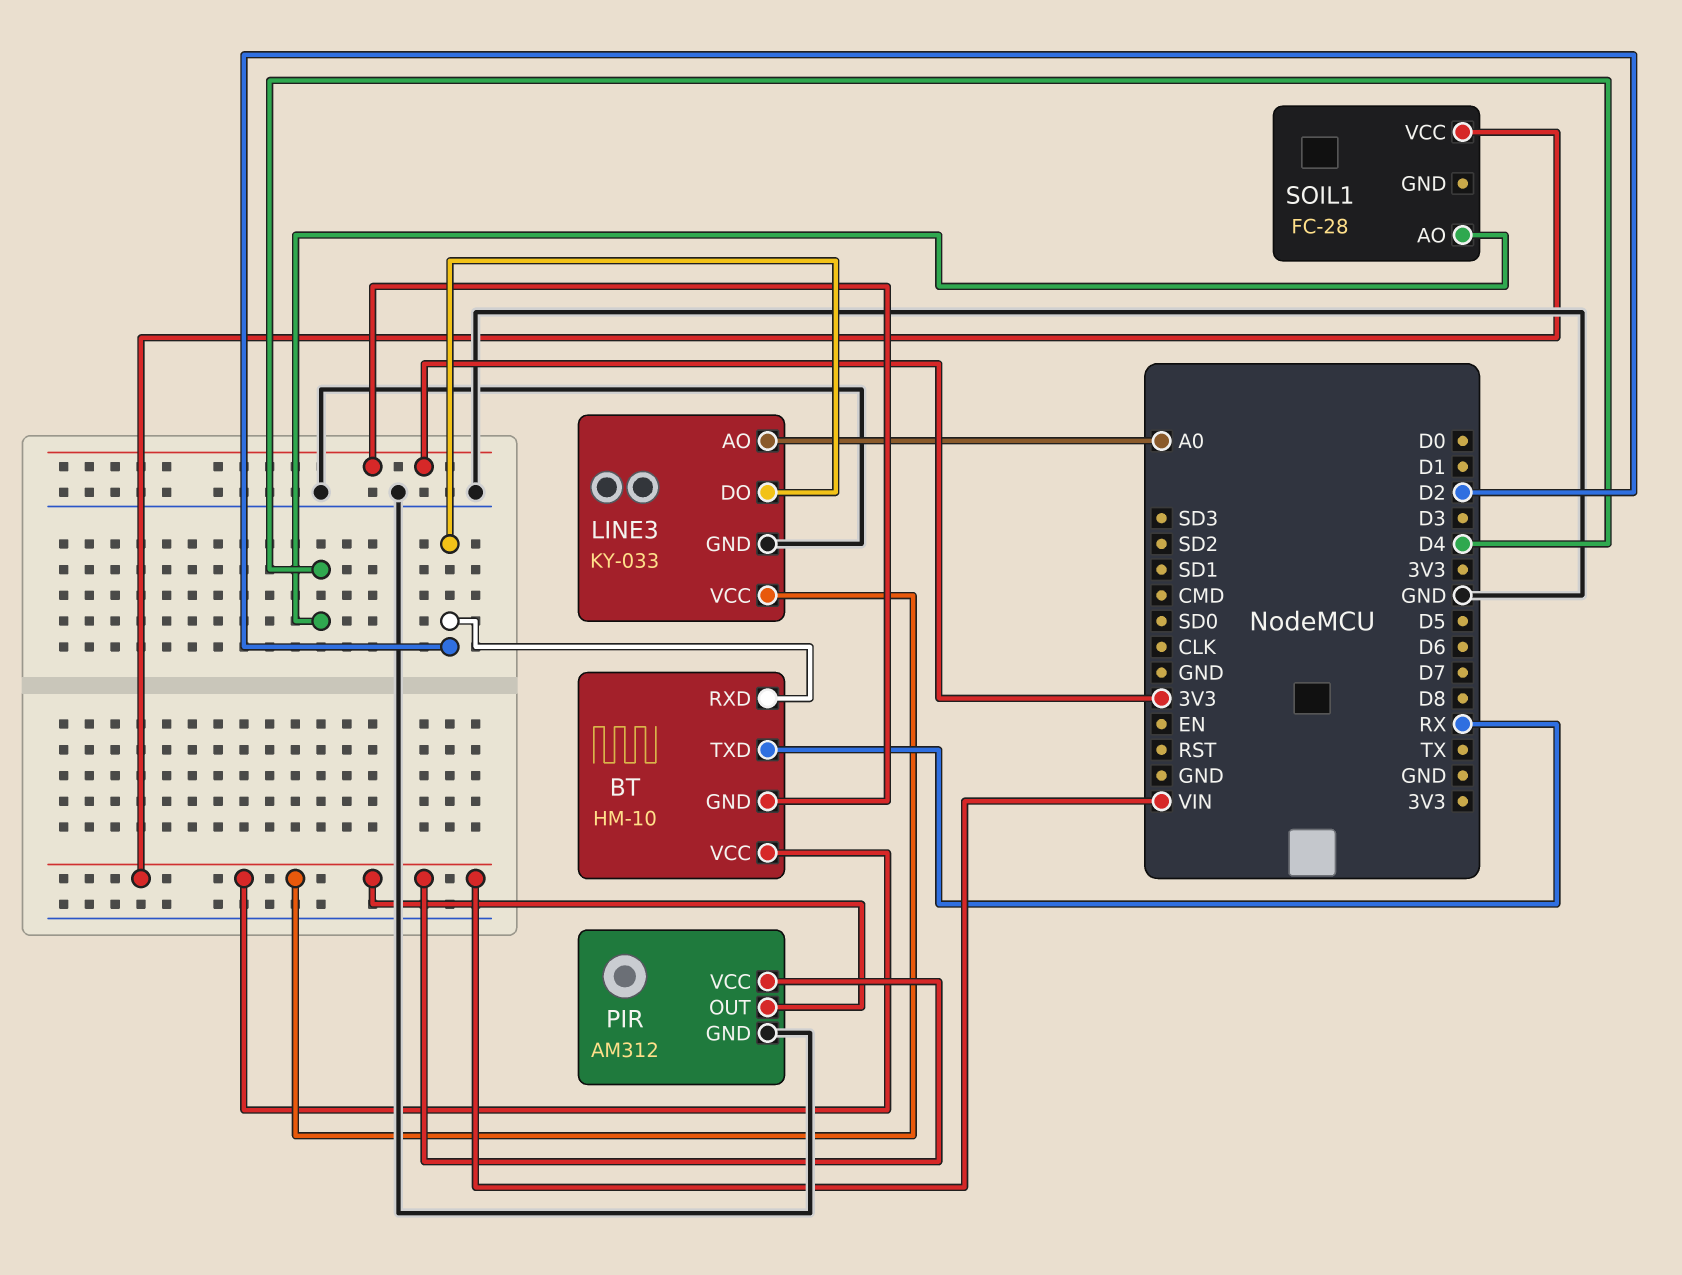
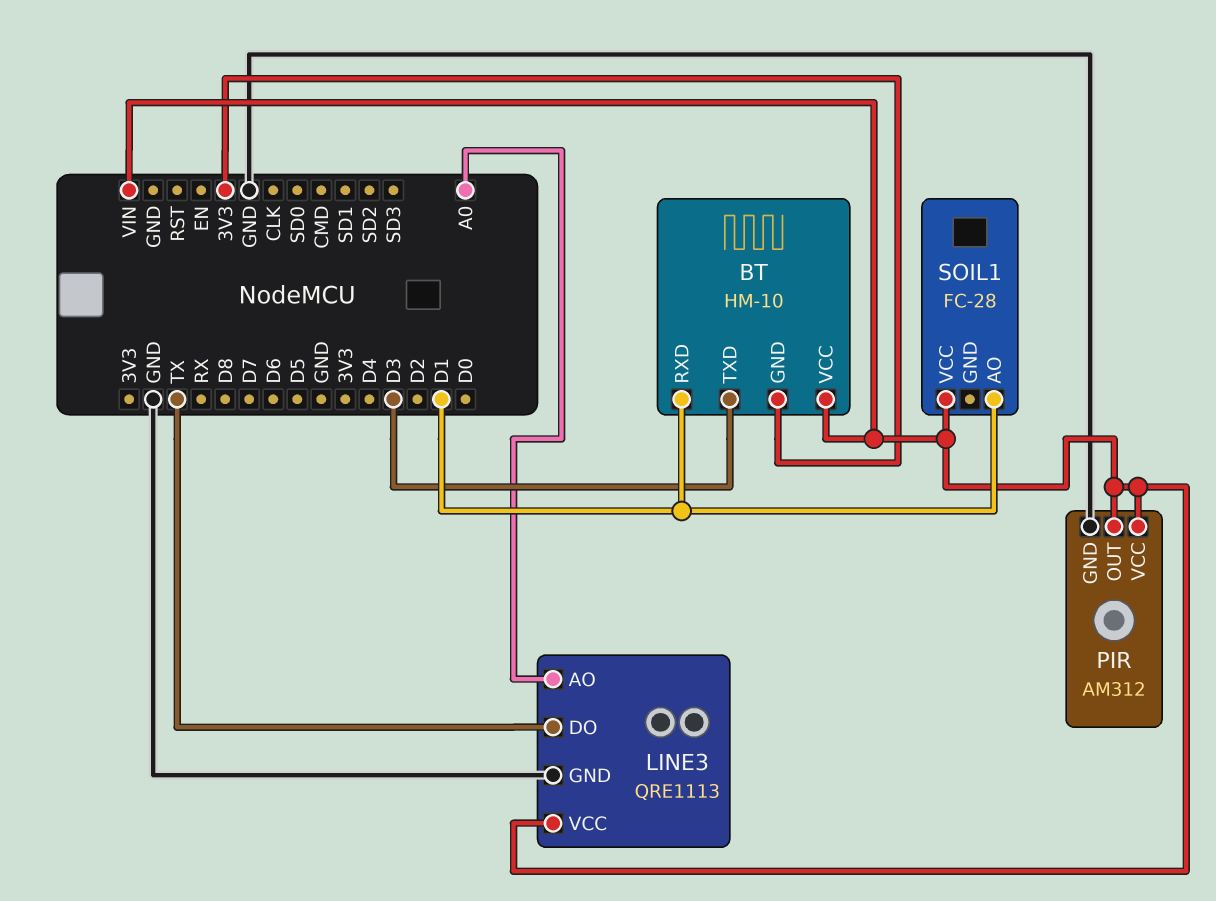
BT pin RXD: D2 -> D1
BT pin TXD: RX -> D3
LINE3: KY-033 -> QRE1113
LINE3 pin DO: D2 -> TX
SOIL1 pin AO: D4 -> D1

